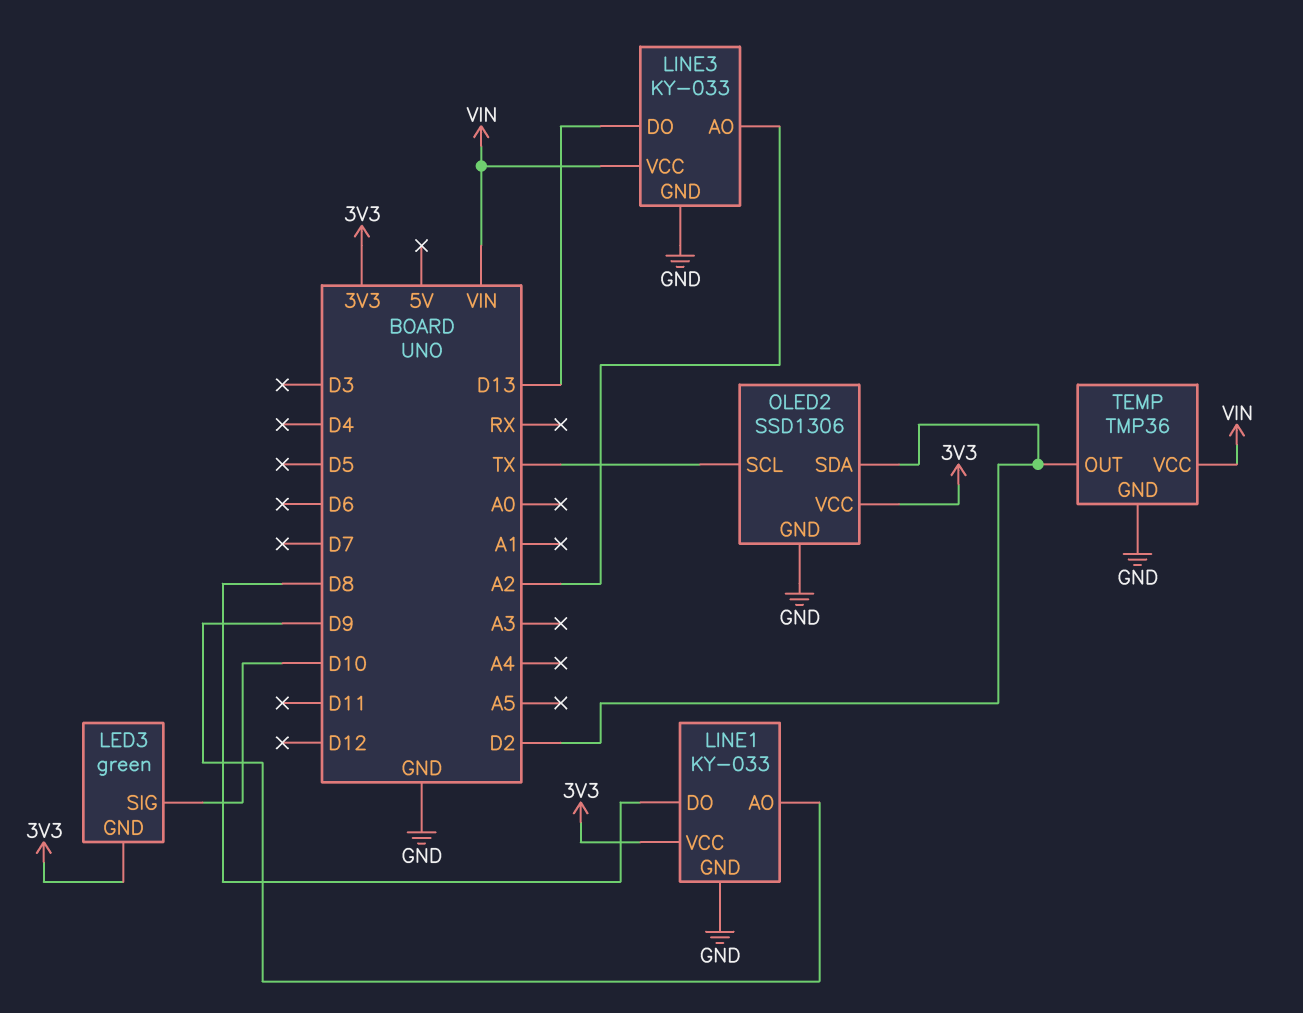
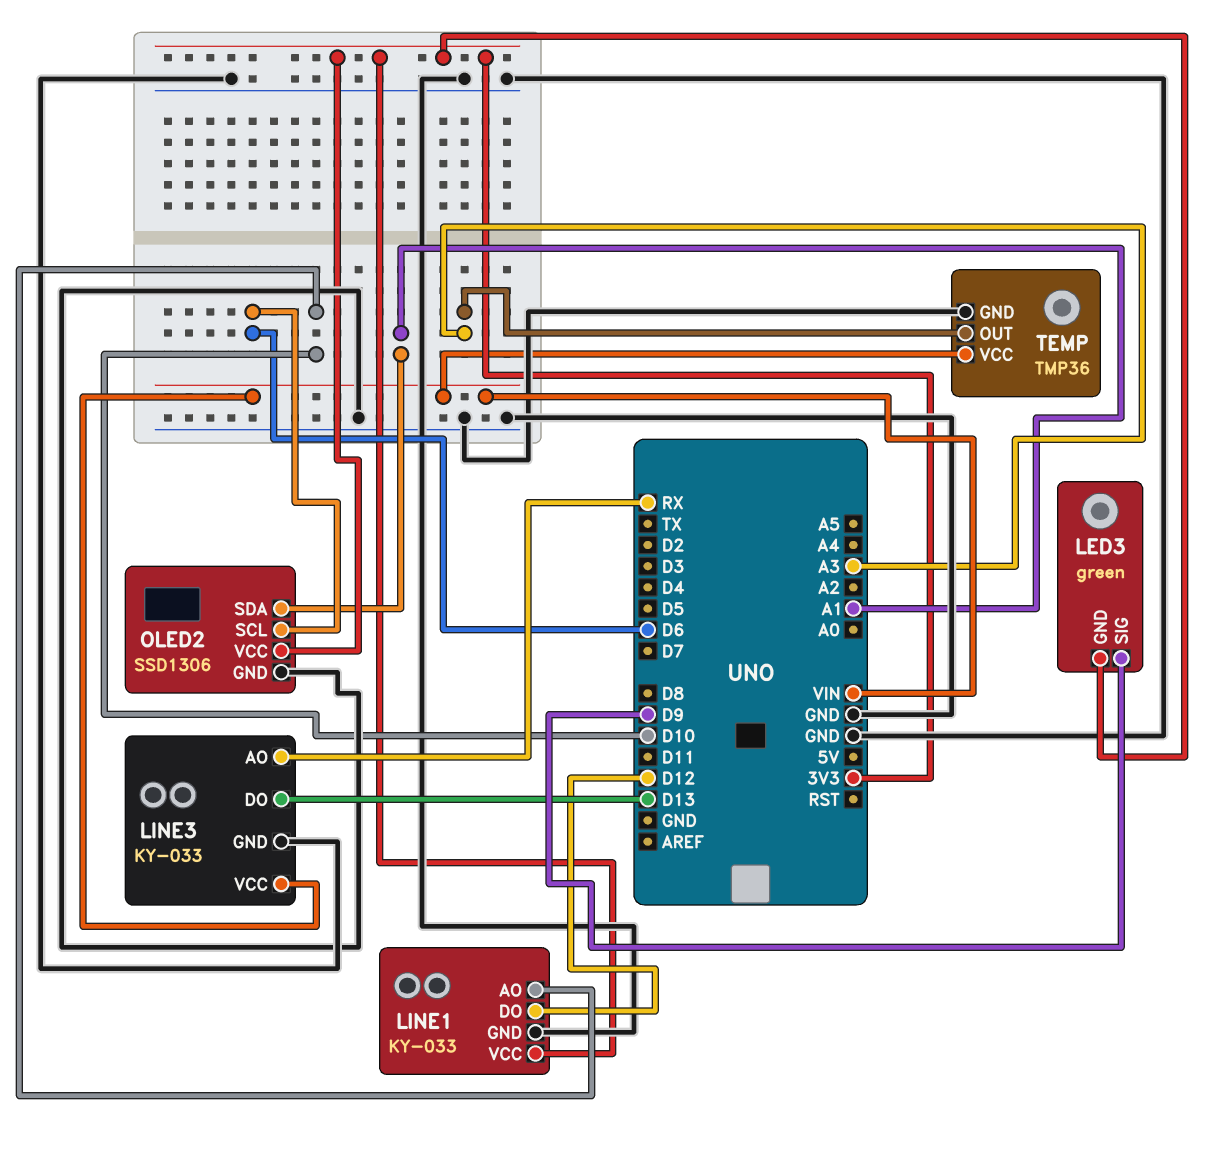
LED3 pin SIG: D10 -> D9
LINE1 pin AO: D9 -> D10
LINE1 pin DO: D8 -> D12
LINE3 pin AO: A2 -> RX
OLED2 pin SCL: TX -> D6
OLED2 pin SDA: D2 -> A1
TEMP pin OUT: D2 -> A3

